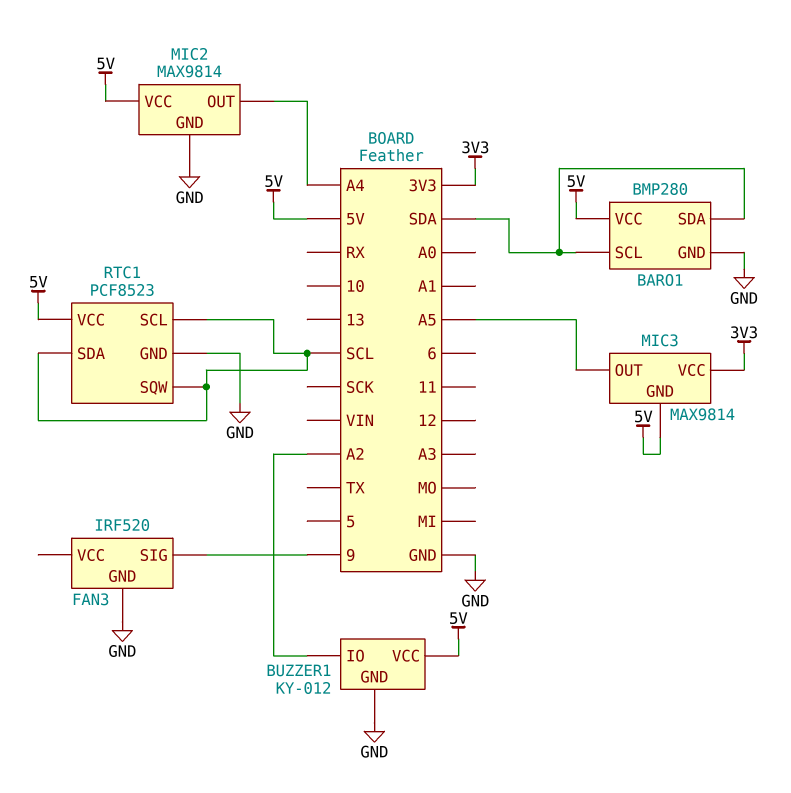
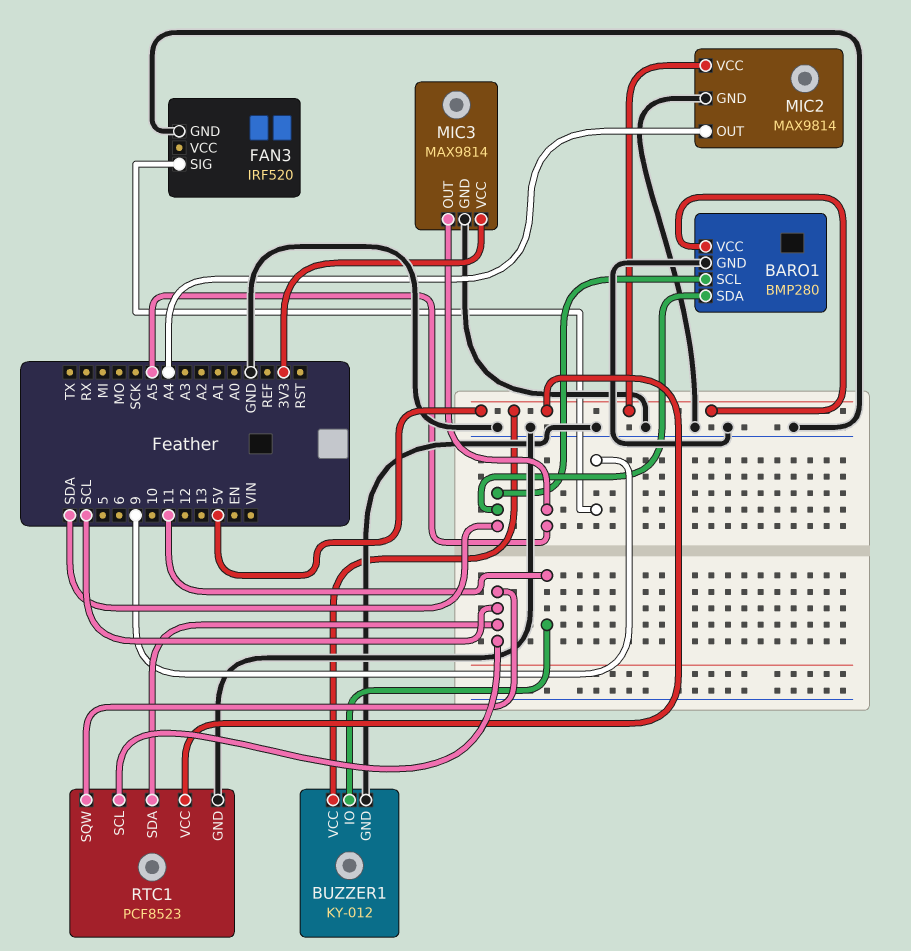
BUZZER1 pin IO: A2 -> 11
MIC3 pin GND: 5V -> GND

